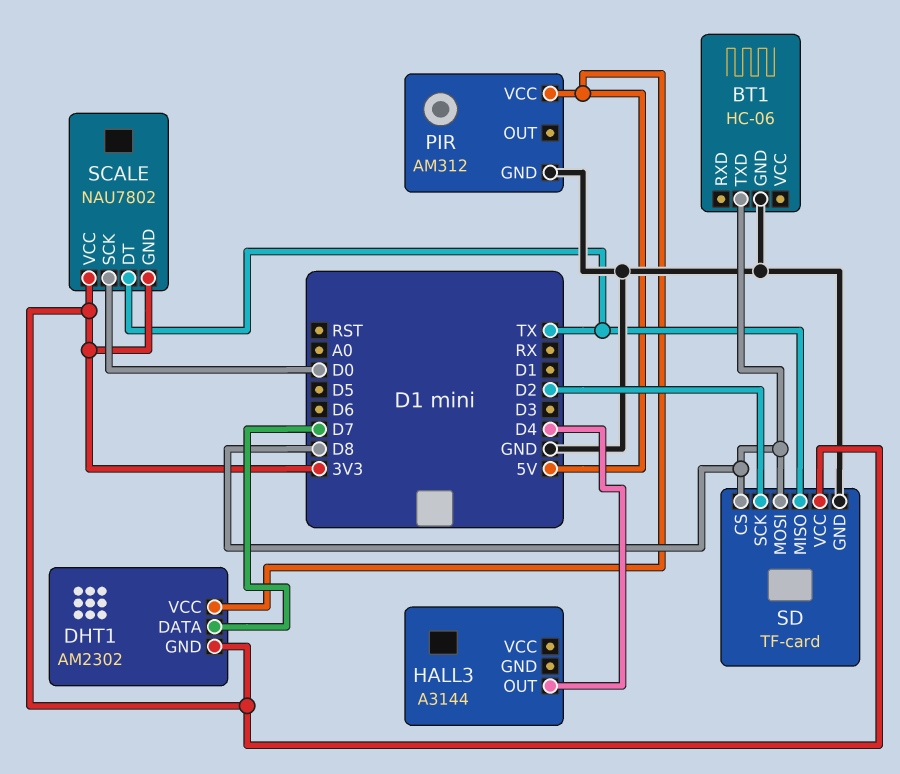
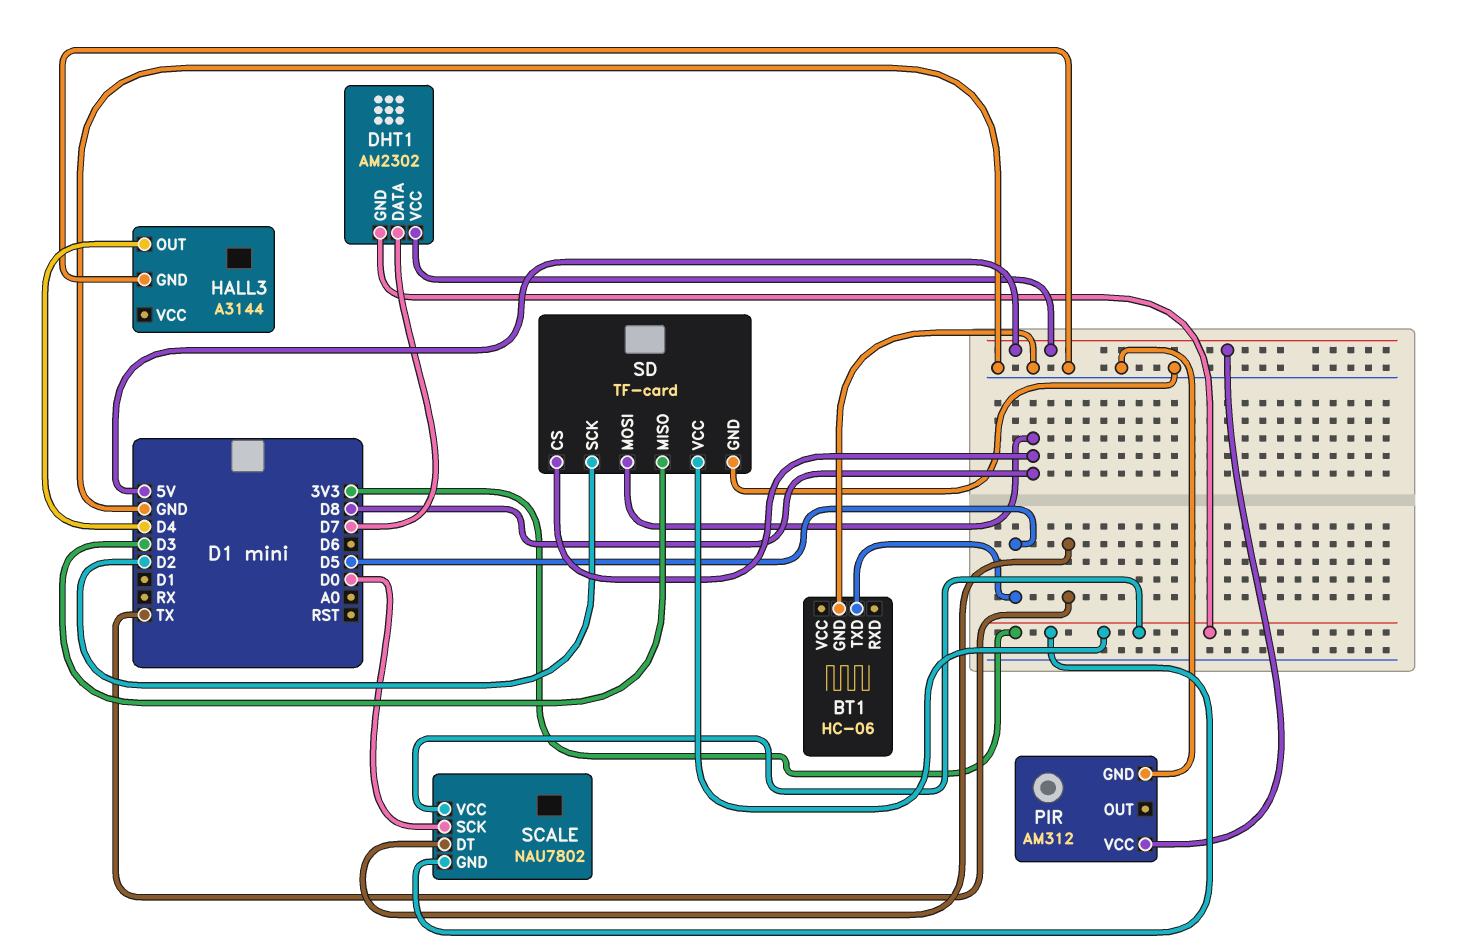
BT1 pin TXD: D8 -> D5
HALL3 pin GND: none -> GND
SD pin MISO: TX -> D3

